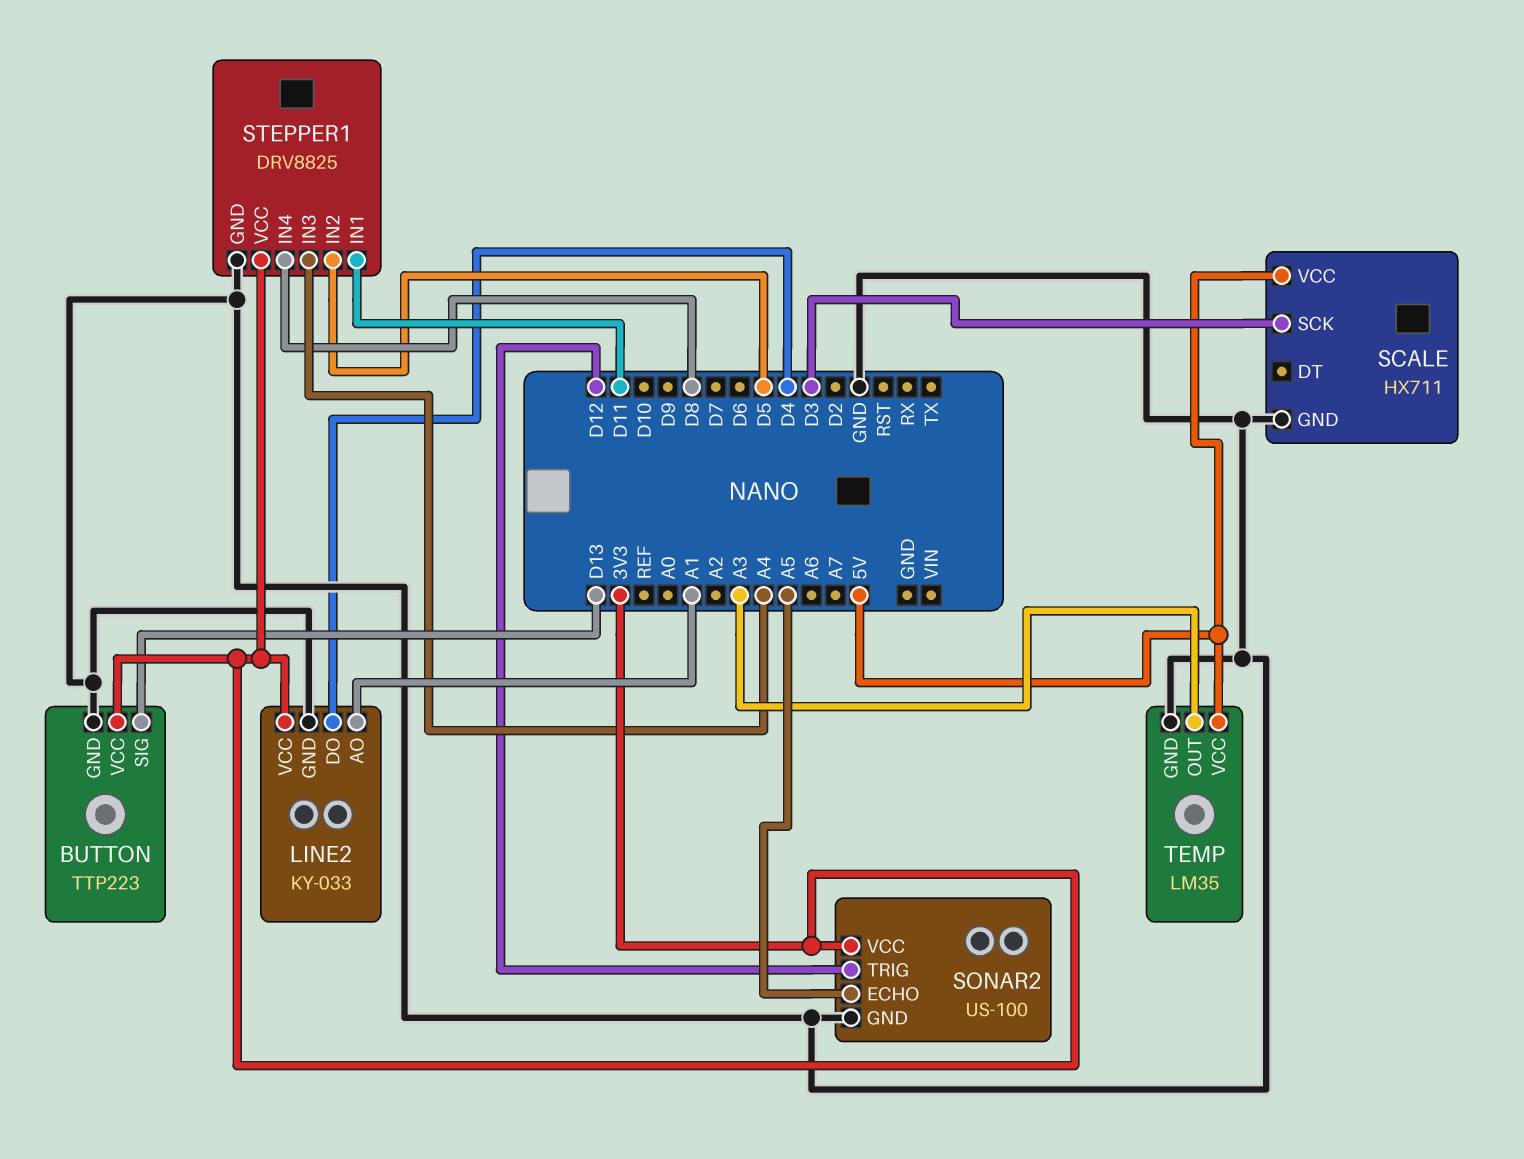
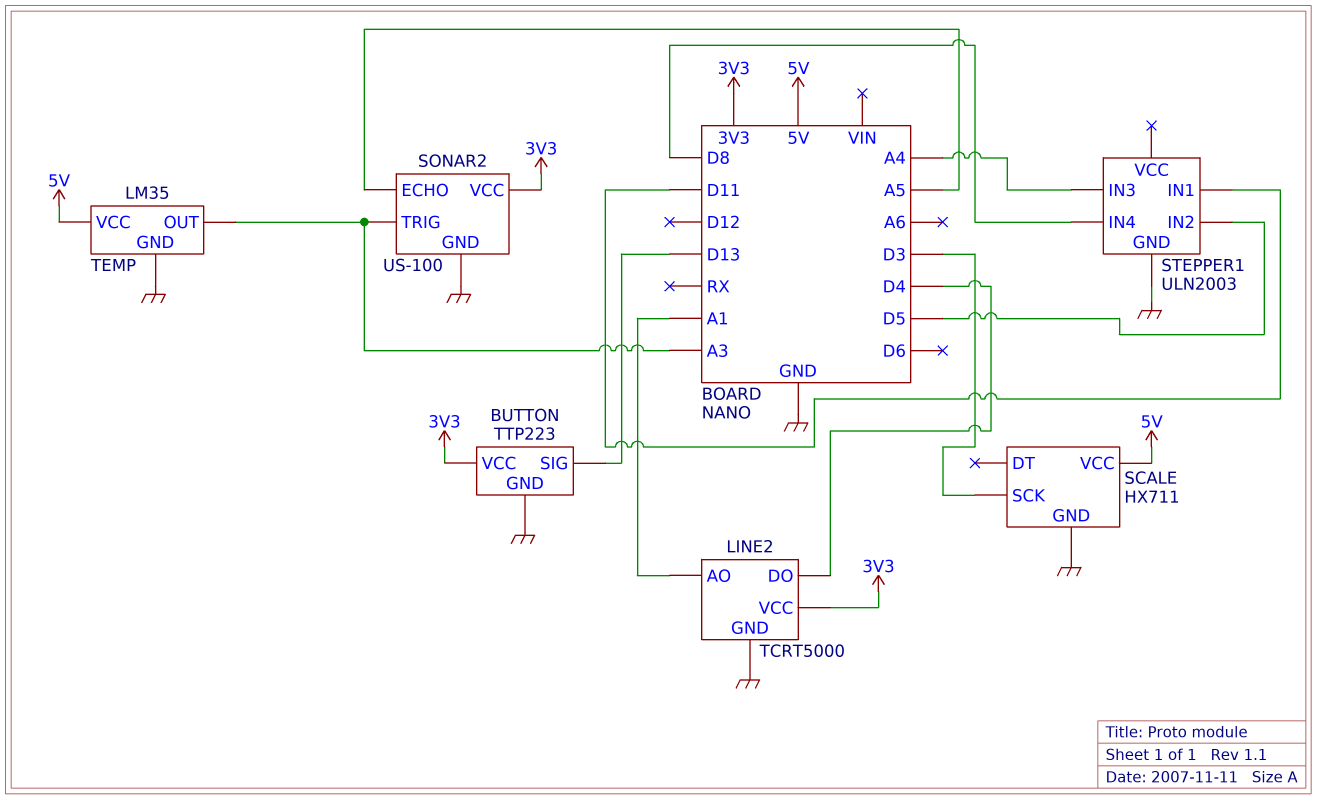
LINE2: KY-033 -> TCRT5000
SONAR2 pin TRIG: D12 -> A3
STEPPER1: DRV8825 -> ULN2003
STEPPER1 pin VCC: 3V3 -> none

